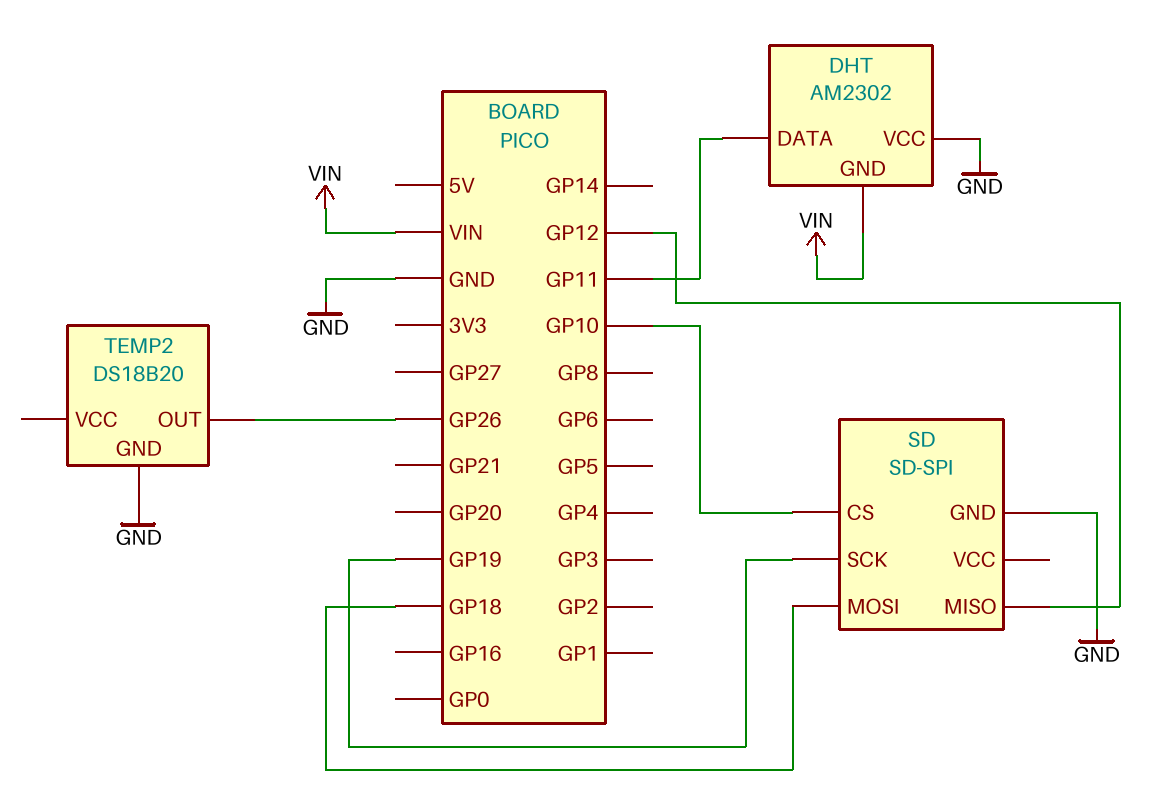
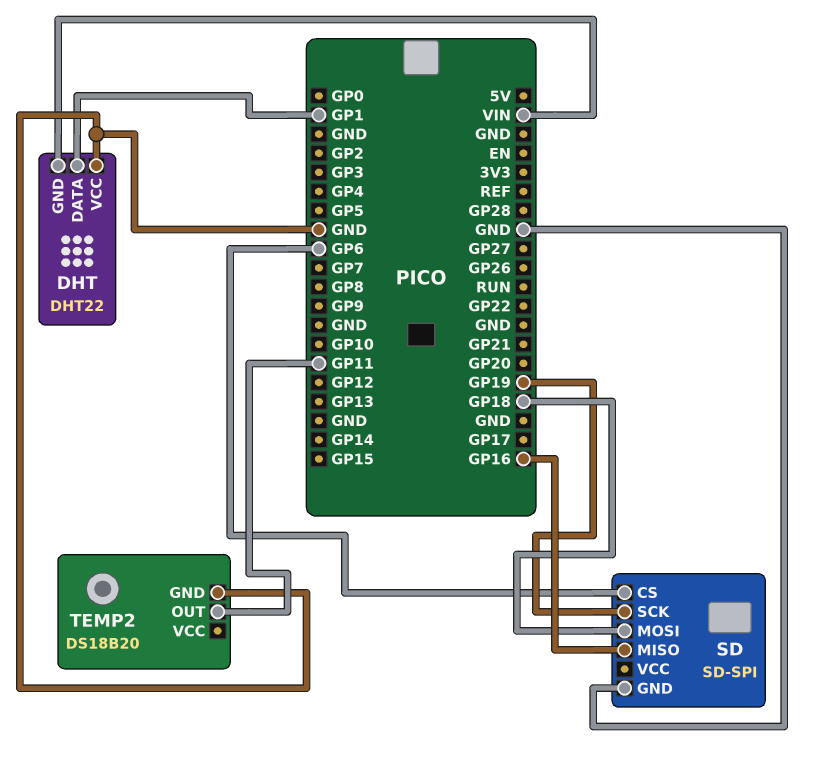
DHT: AM2302 -> DHT22
DHT pin DATA: GP11 -> GP1
SD pin CS: GP10 -> GP6
SD pin MISO: GP12 -> GP16
TEMP2 pin OUT: GP26 -> GP11

